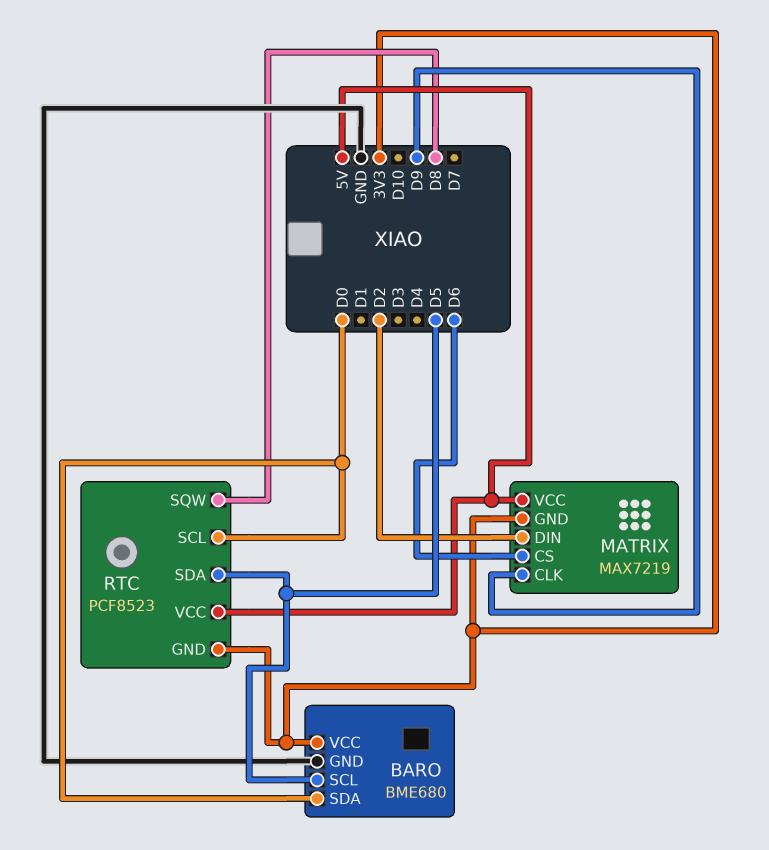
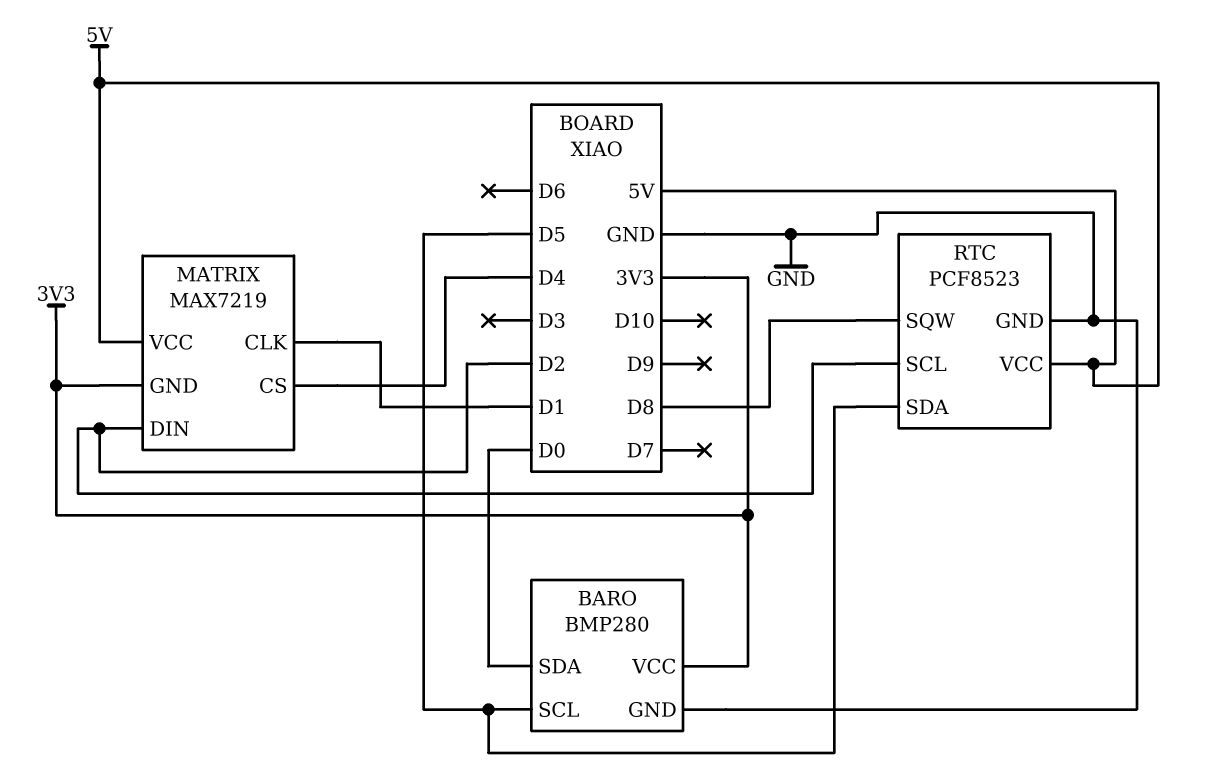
BARO: BME680 -> BMP280
MATRIX pin CLK: D9 -> D1
MATRIX pin CS: D6 -> D4
RTC pin GND: 3V3 -> GND
RTC pin SCL: D0 -> D2

